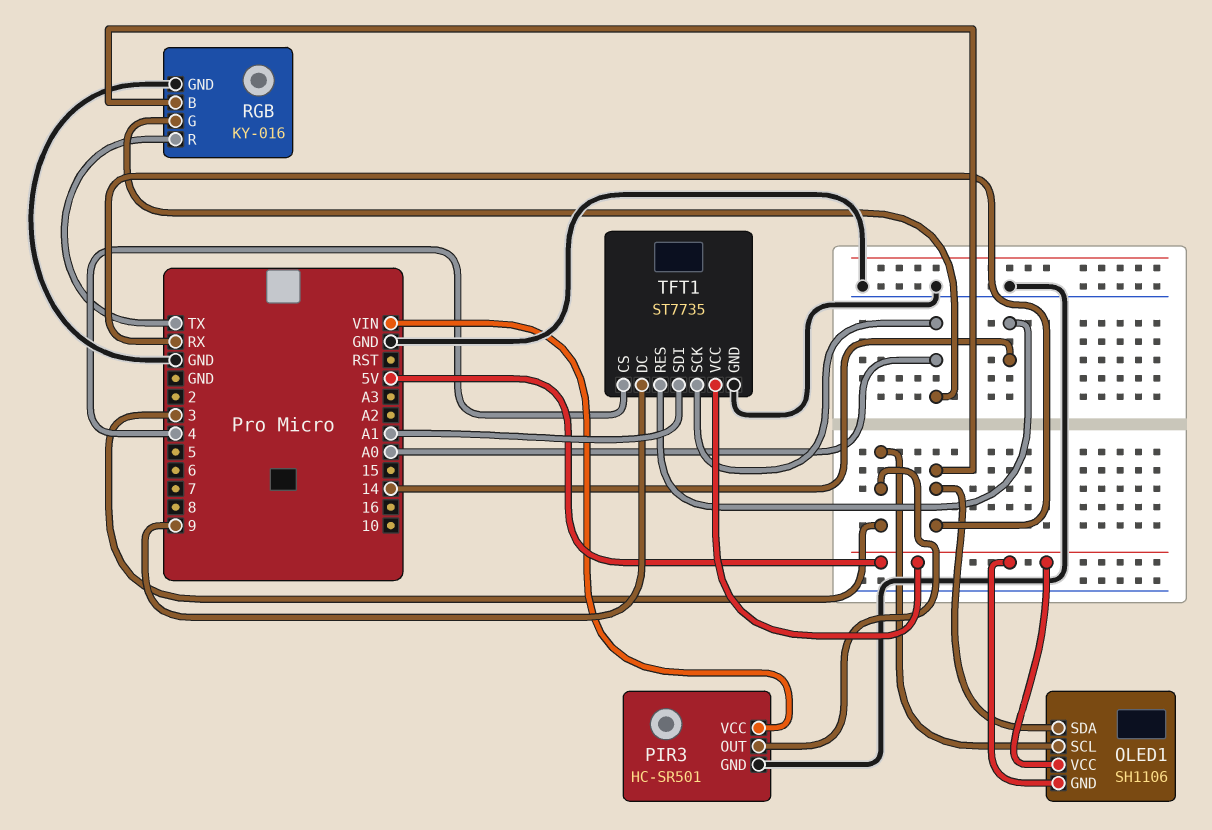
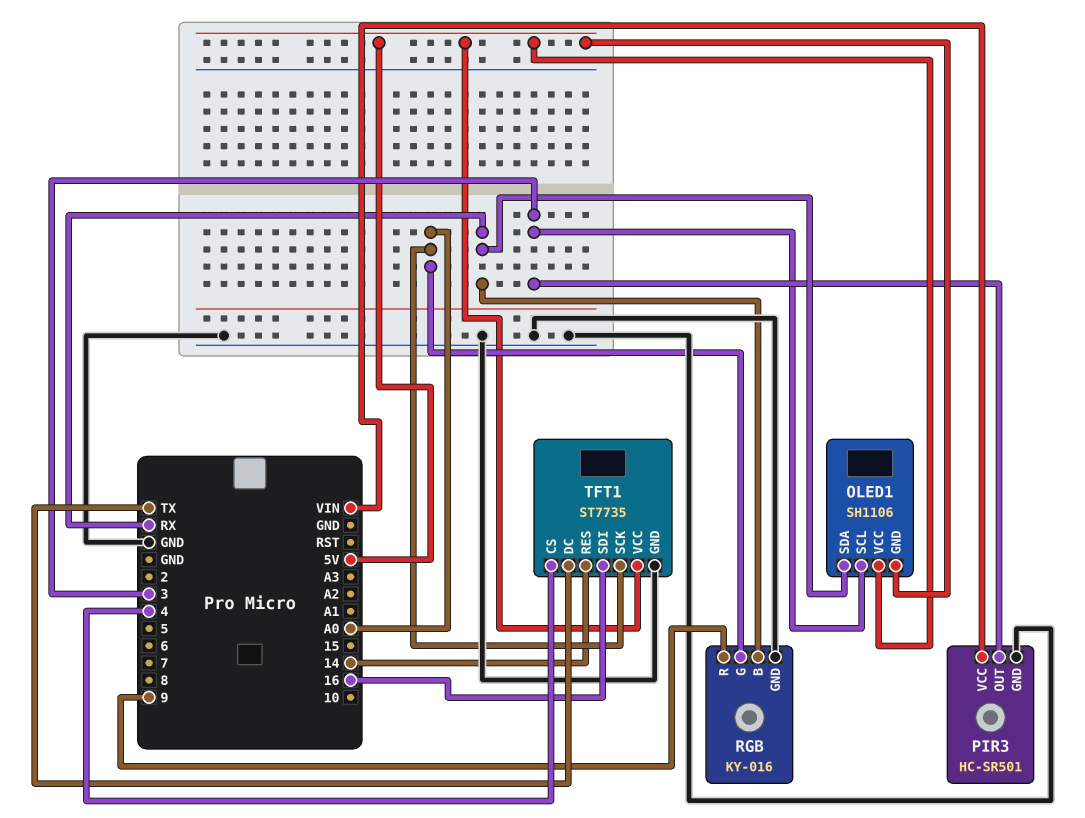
RGB pin R: TX -> 9
TFT1 pin DC: 9 -> TX
TFT1 pin SDI: A1 -> 16

